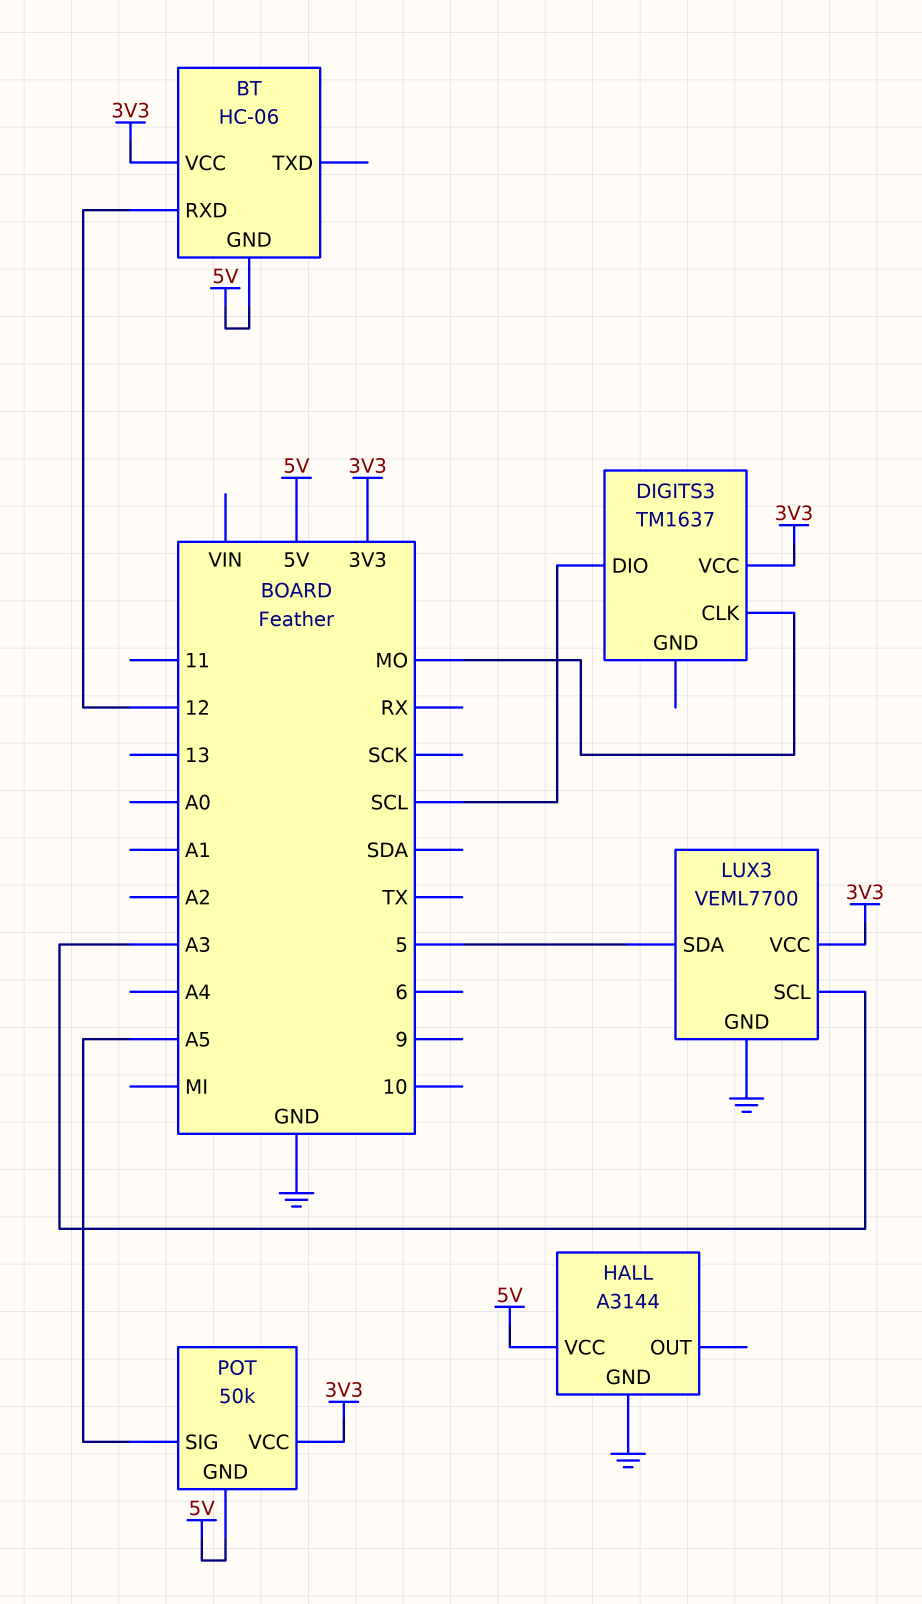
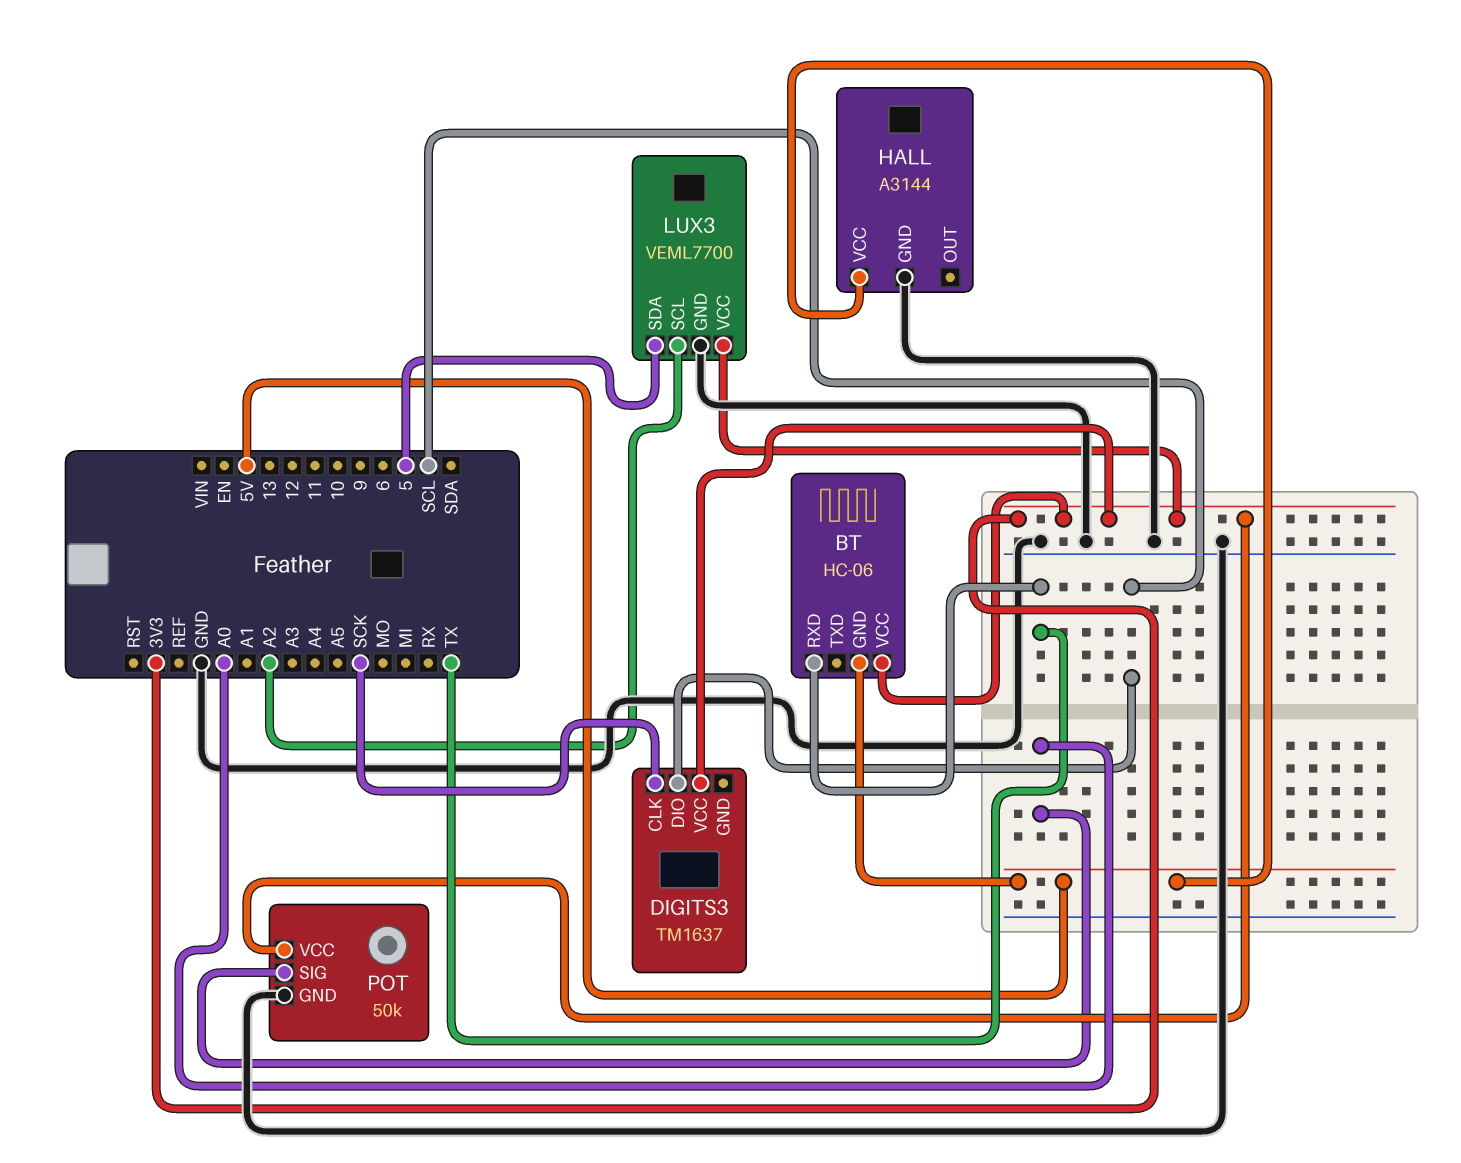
BT pin RXD: 12 -> TX
DIGITS3 pin CLK: MO -> SCK
LUX3 pin SCL: A3 -> A2
POT pin GND: 5V -> GND
POT pin SIG: A5 -> A0

